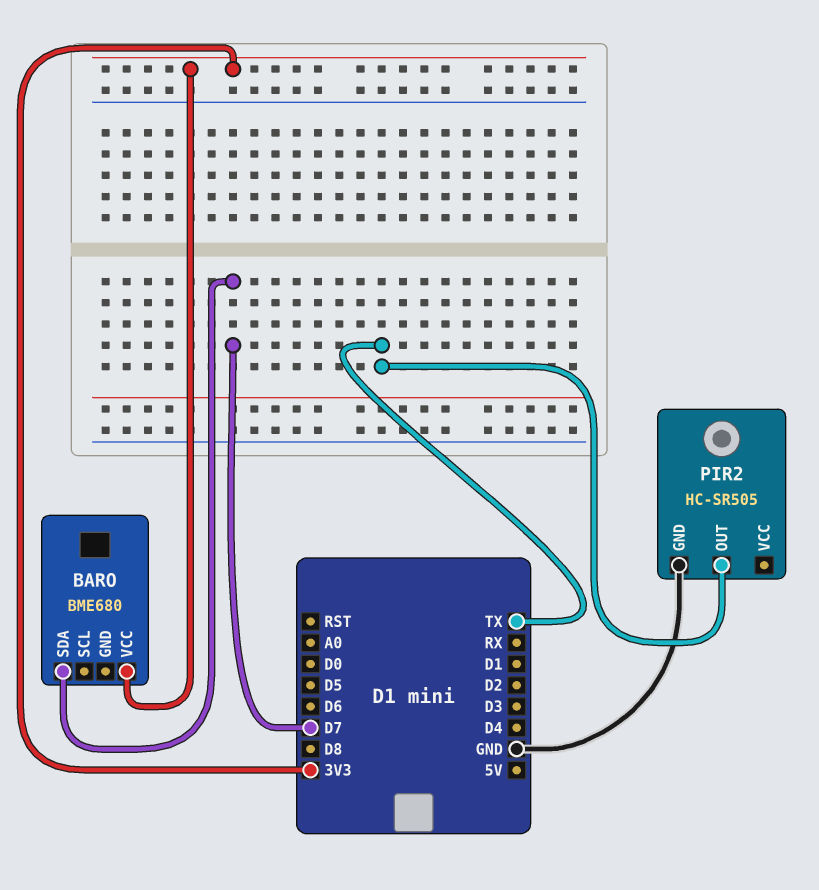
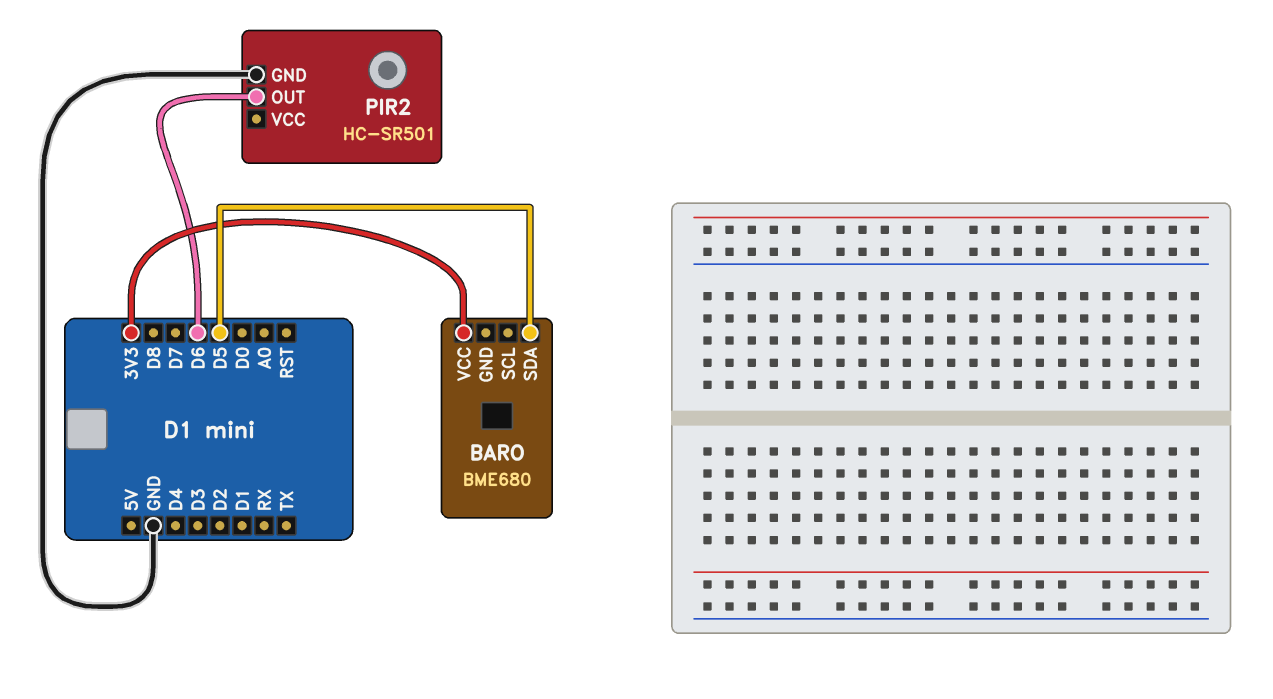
BARO pin SDA: D7 -> D5
PIR2: HC-SR505 -> HC-SR501
PIR2 pin OUT: TX -> D6

